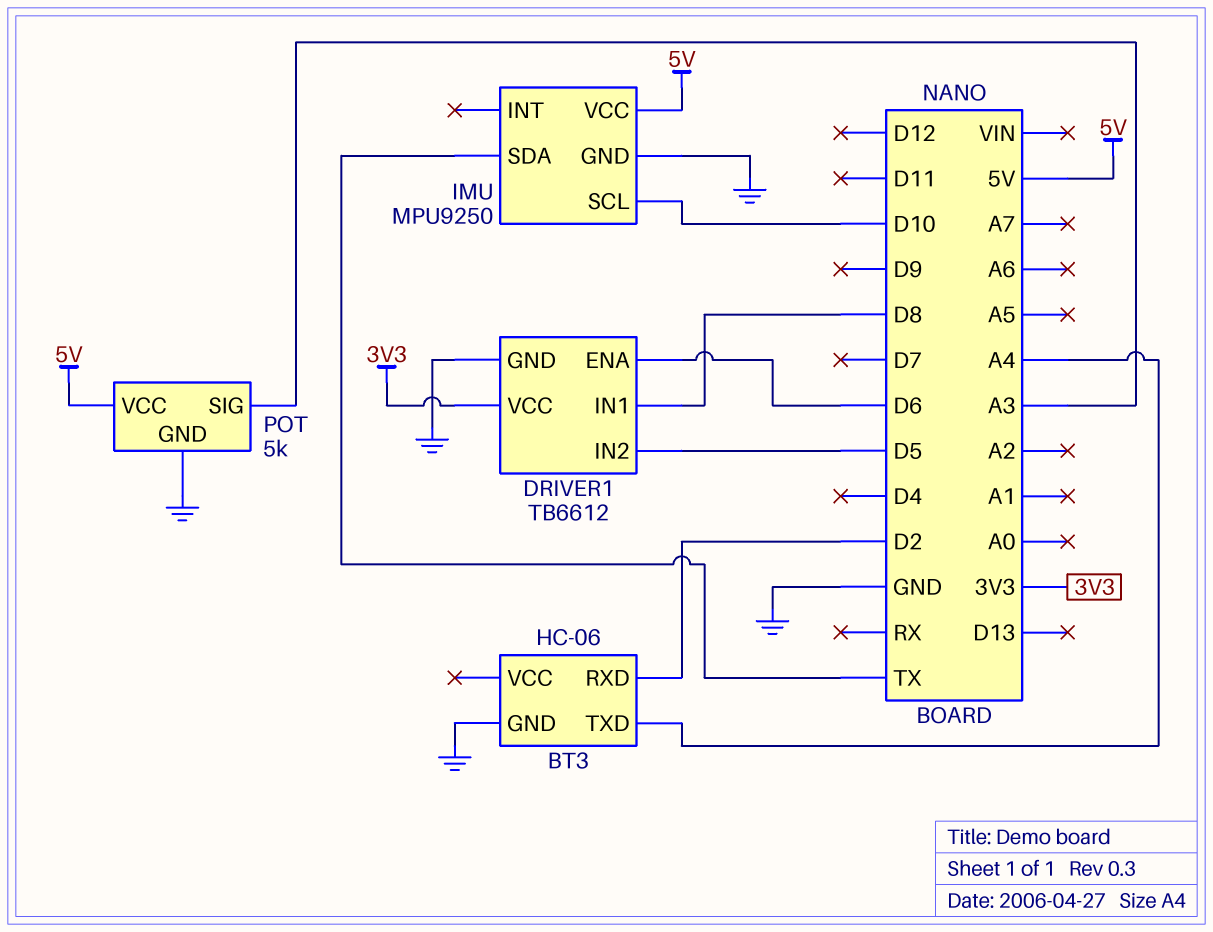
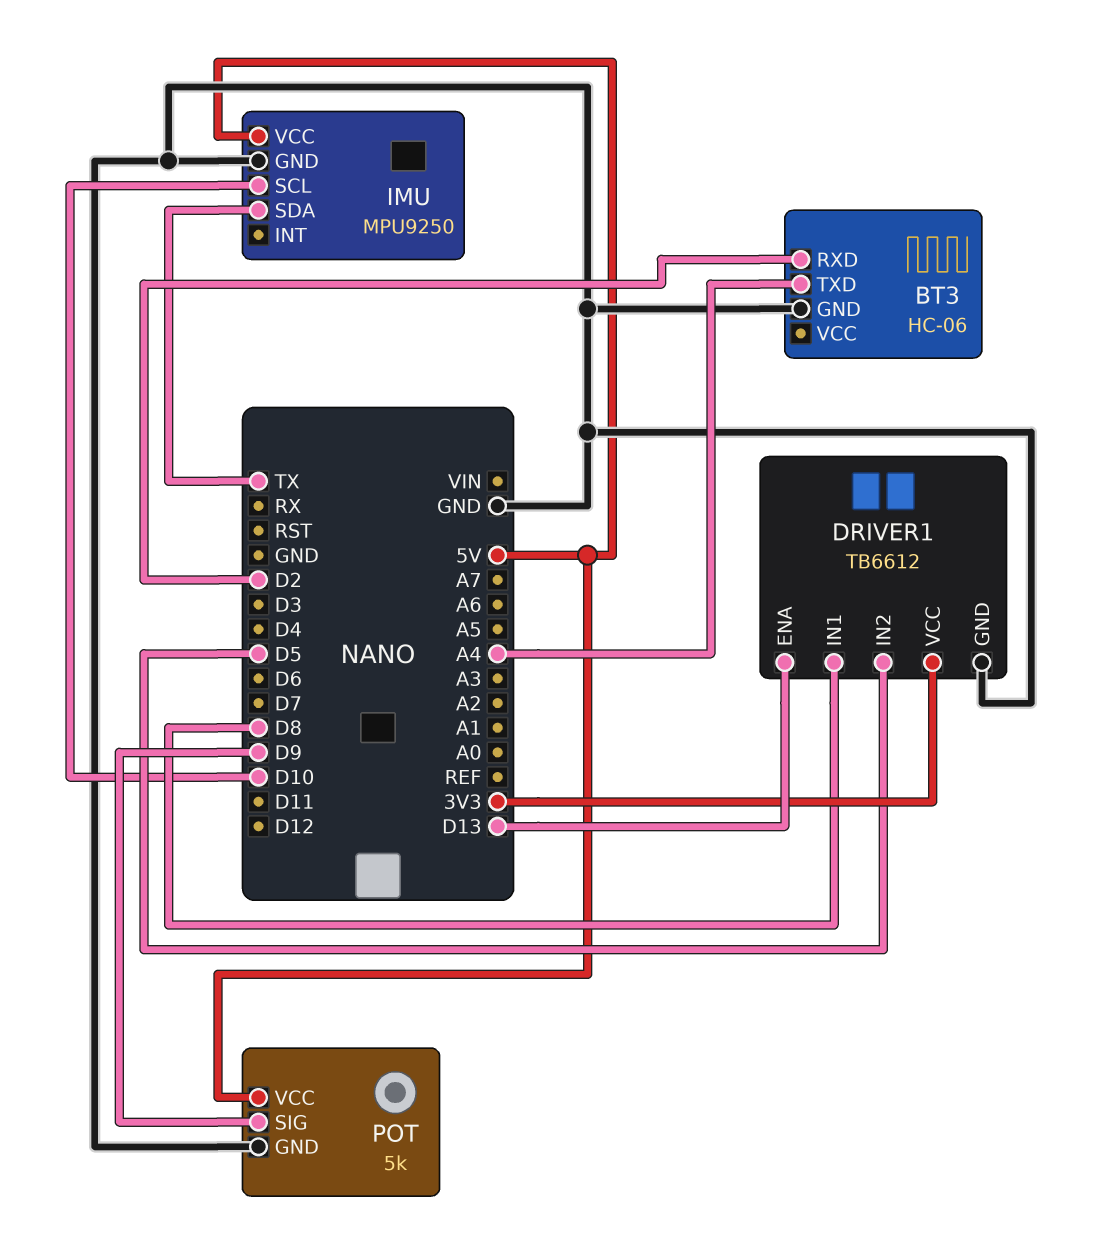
DRIVER1 pin ENA: D6 -> D13
POT pin SIG: A3 -> D9

